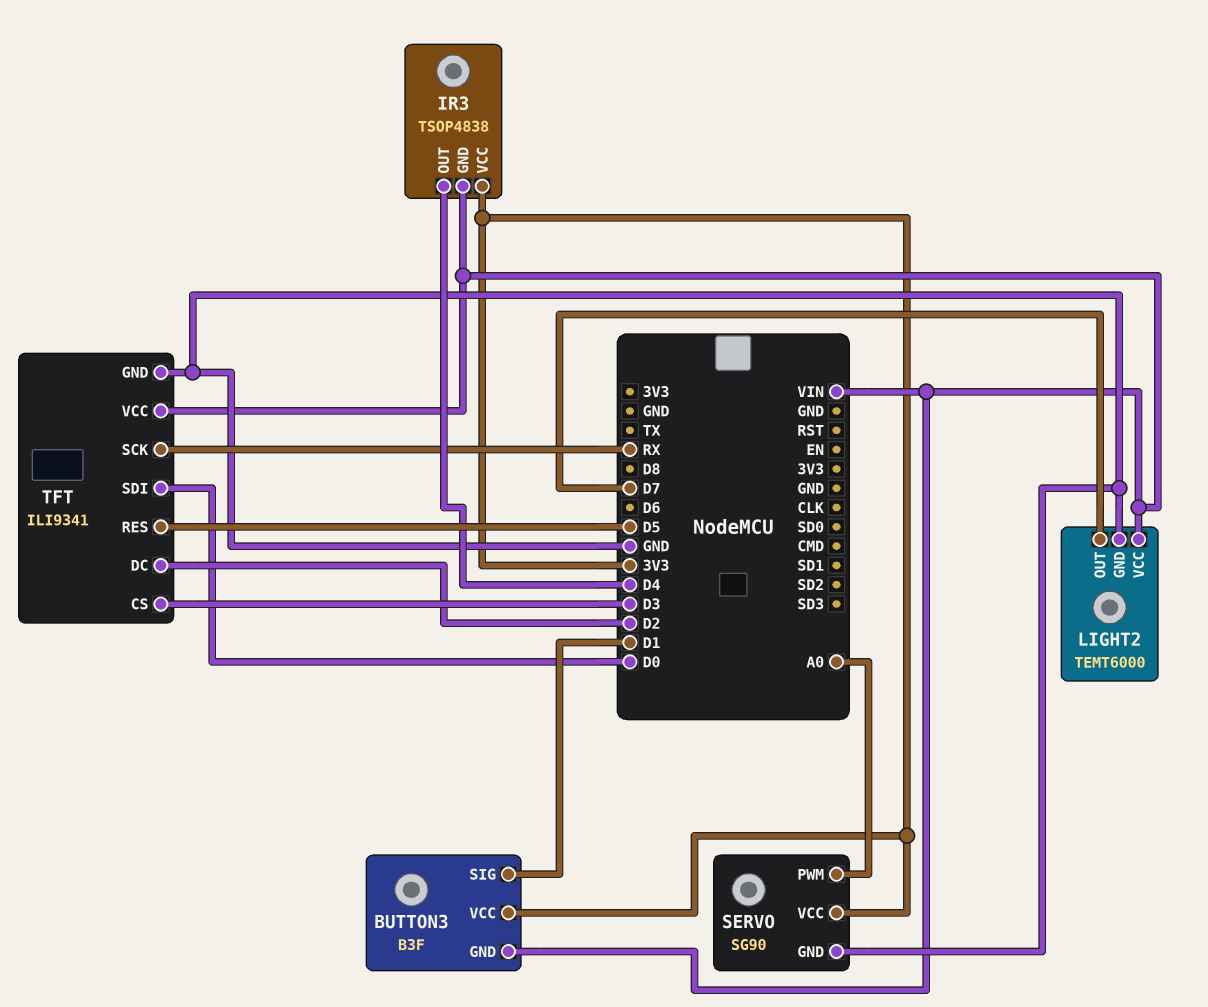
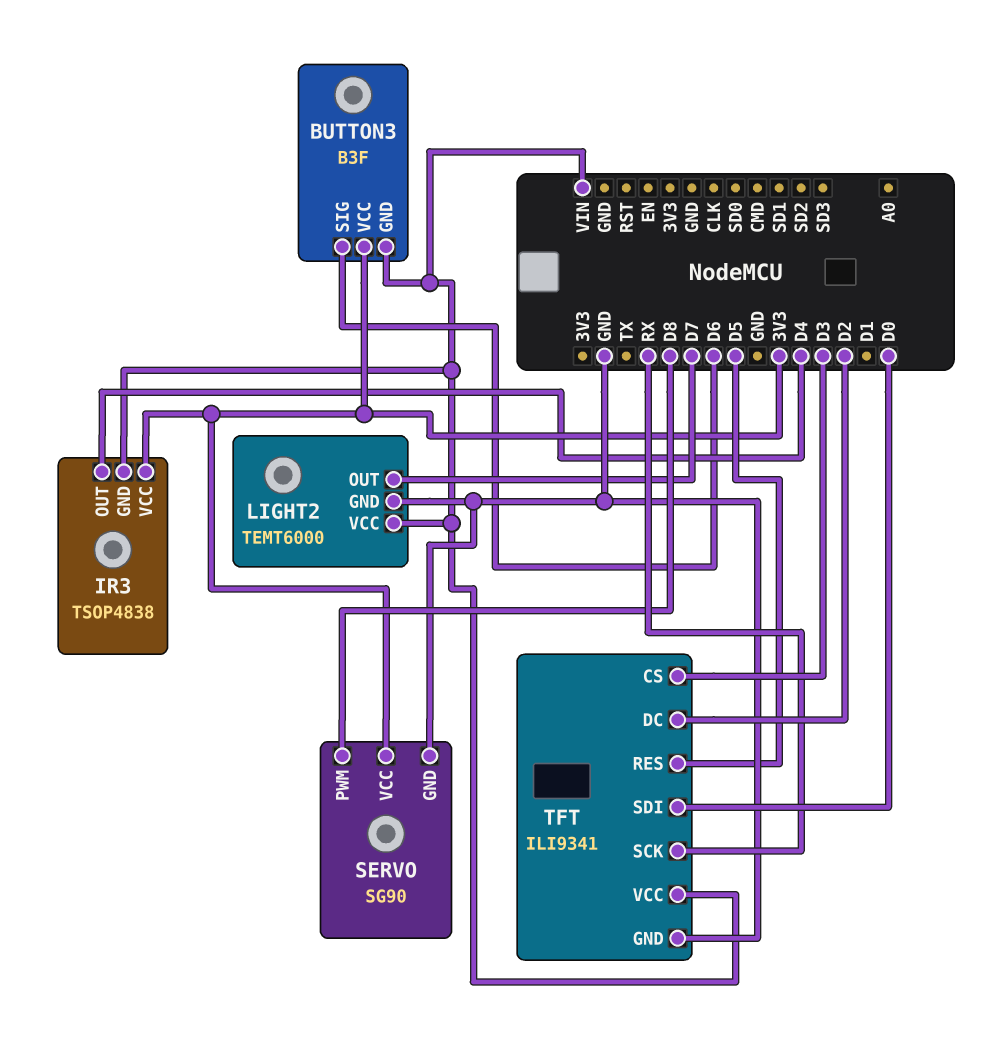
BUTTON3 pin SIG: D1 -> D6
SERVO pin PWM: A0 -> D8

